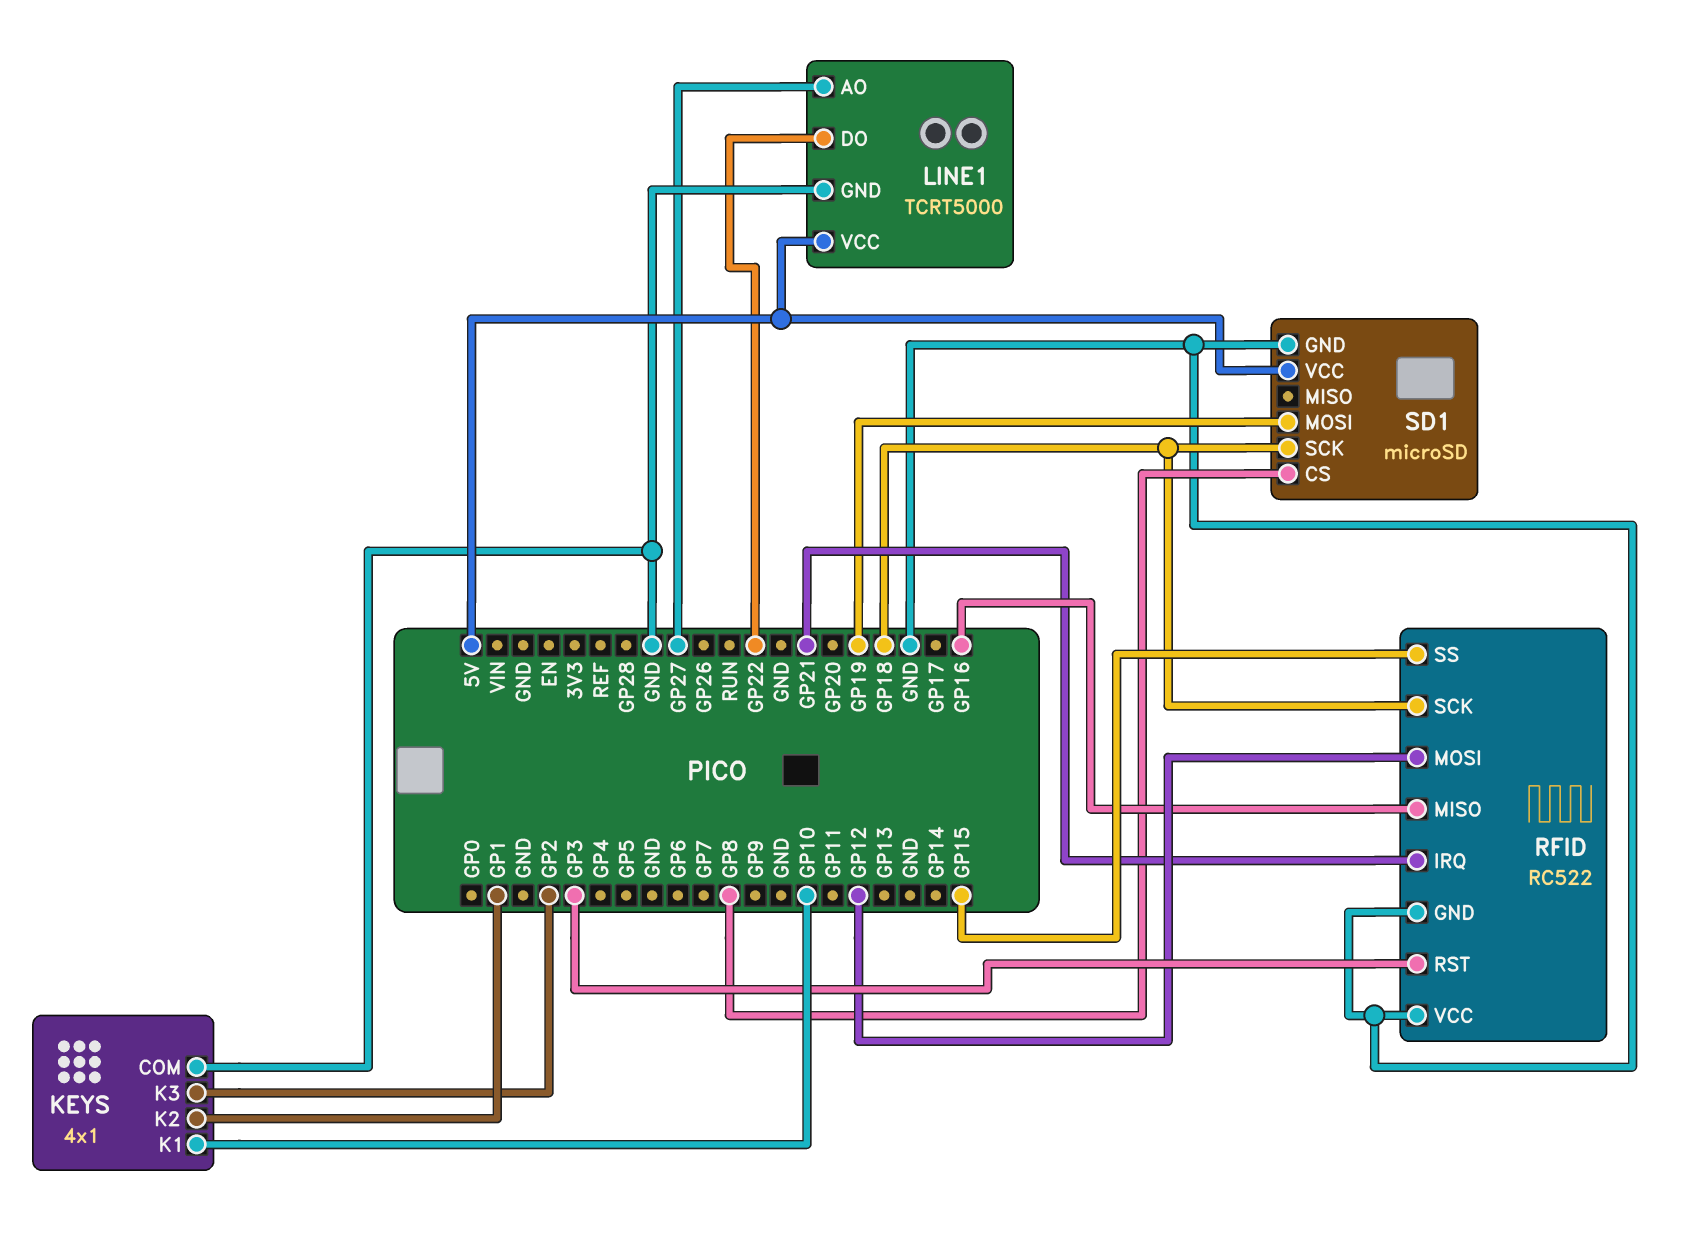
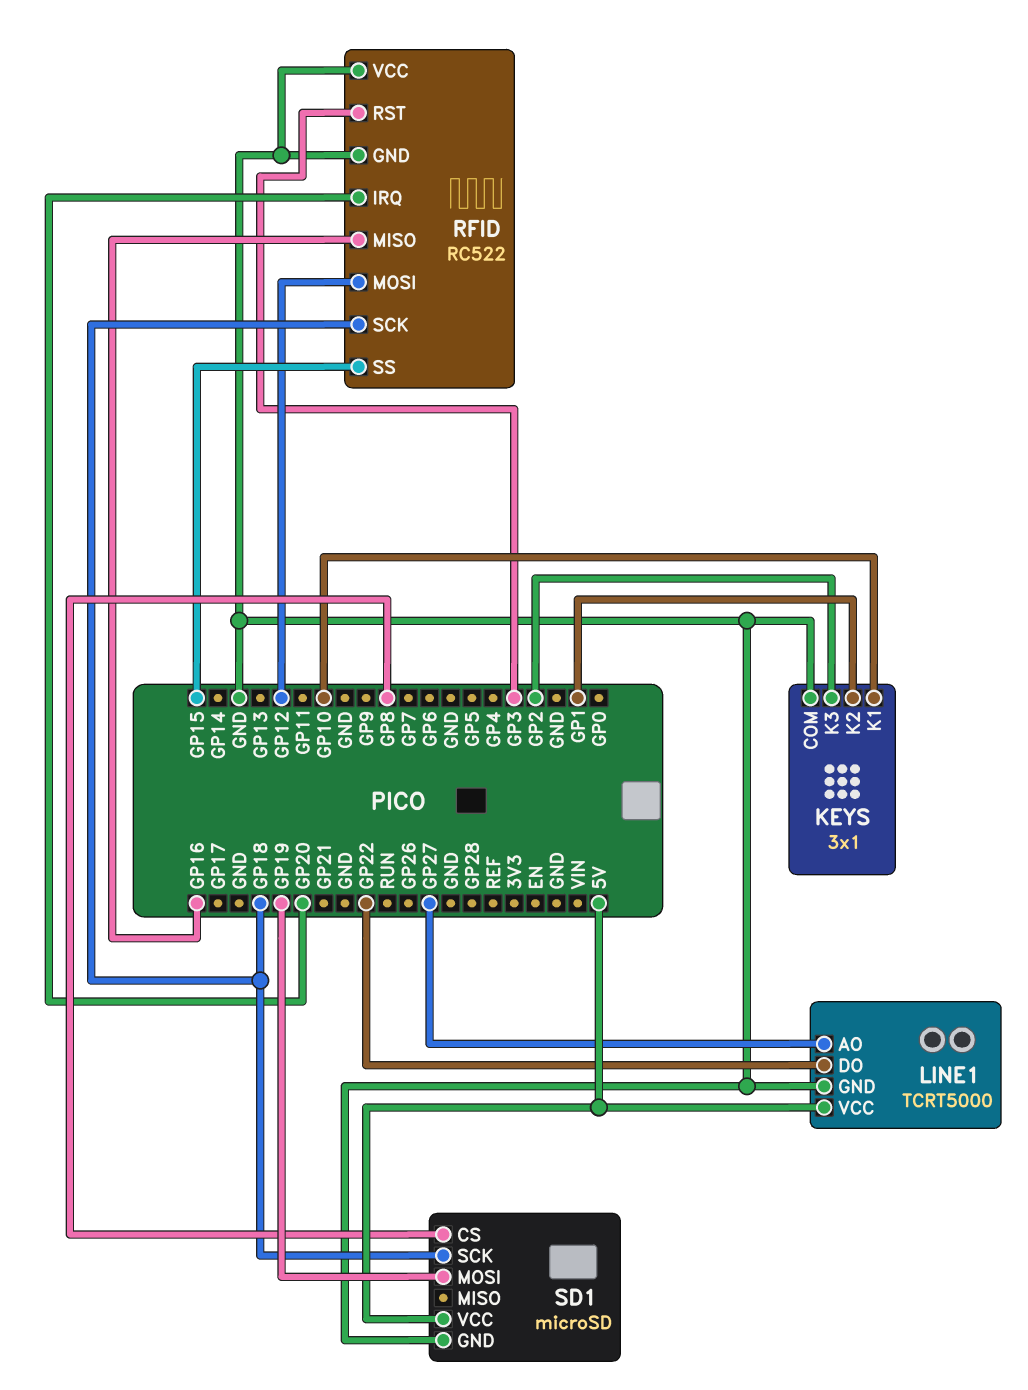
KEYS: 4x1 -> 3x1
RFID pin IRQ: GP21 -> GP20

